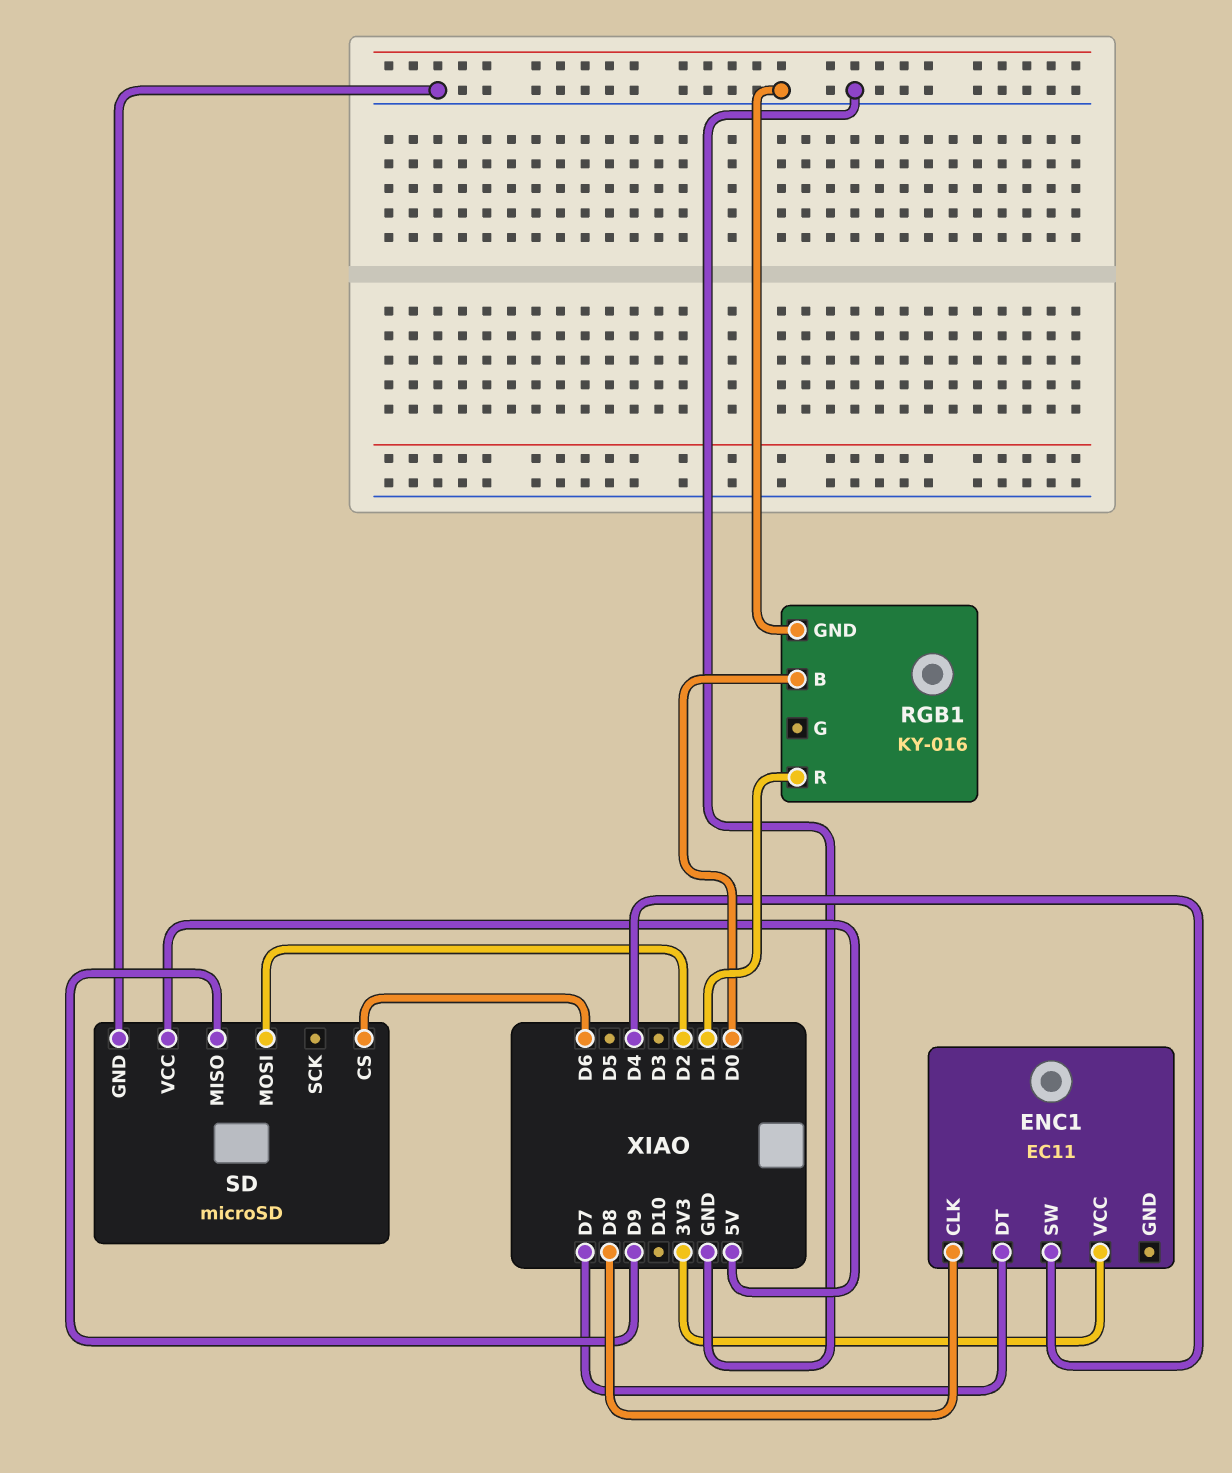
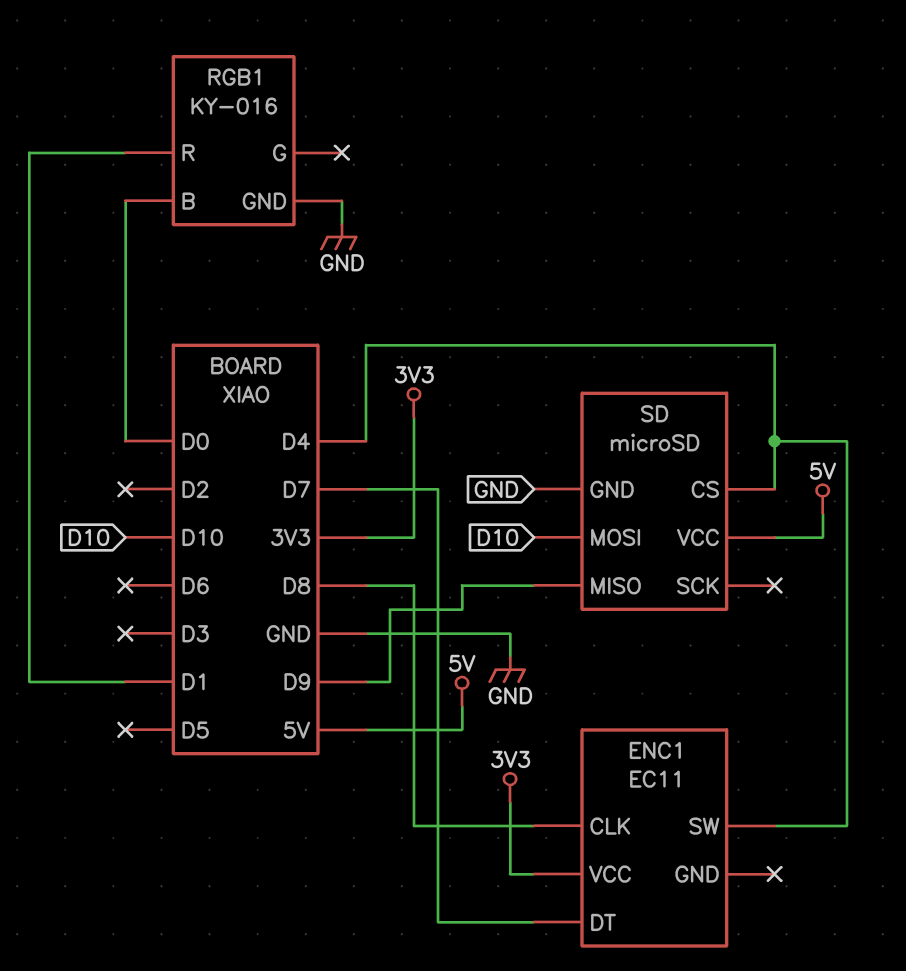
SD pin CS: D6 -> D4
SD pin MOSI: D2 -> D10

